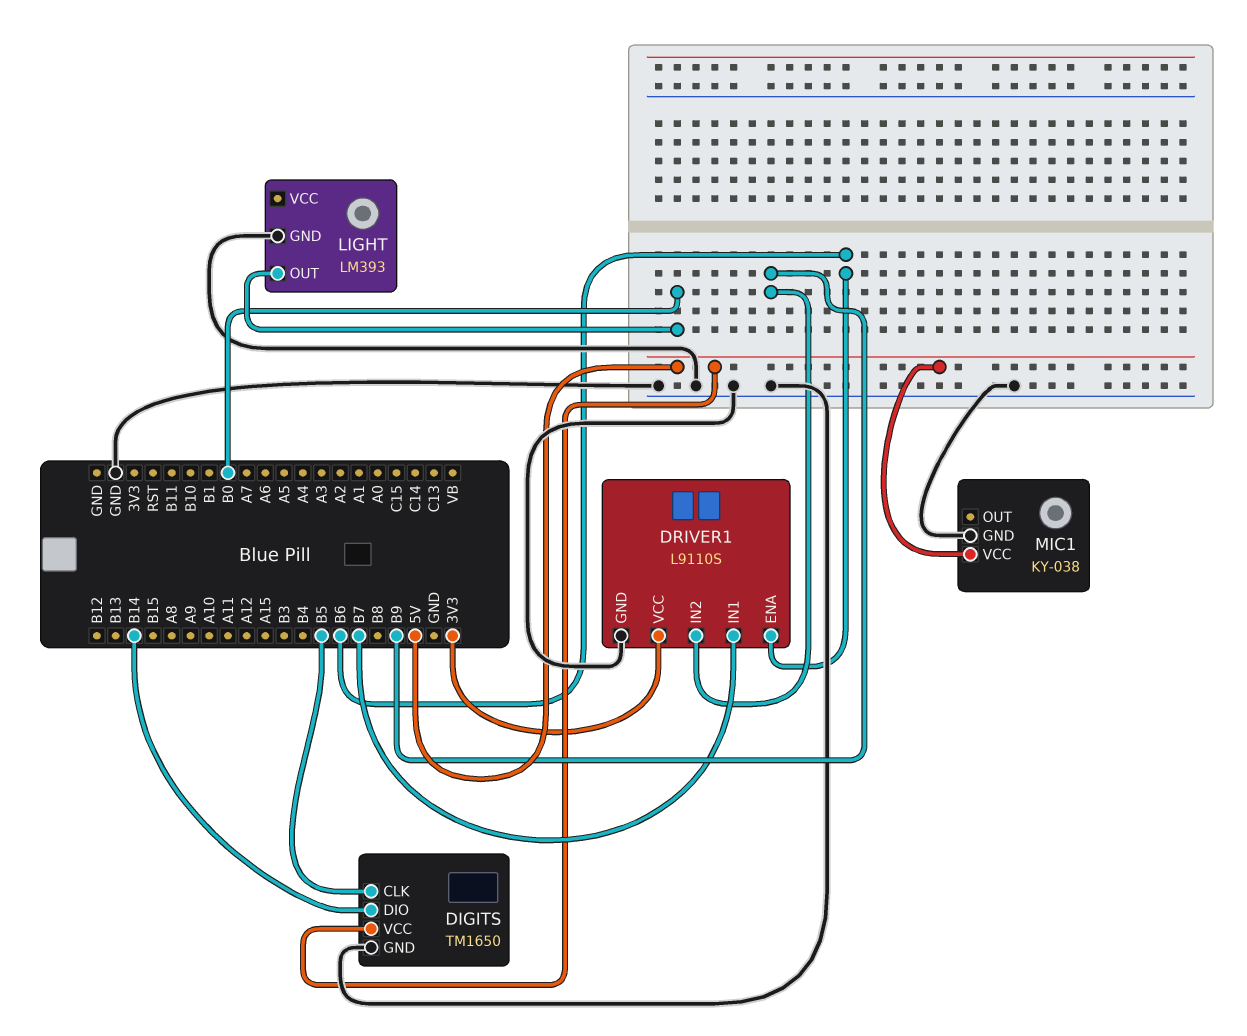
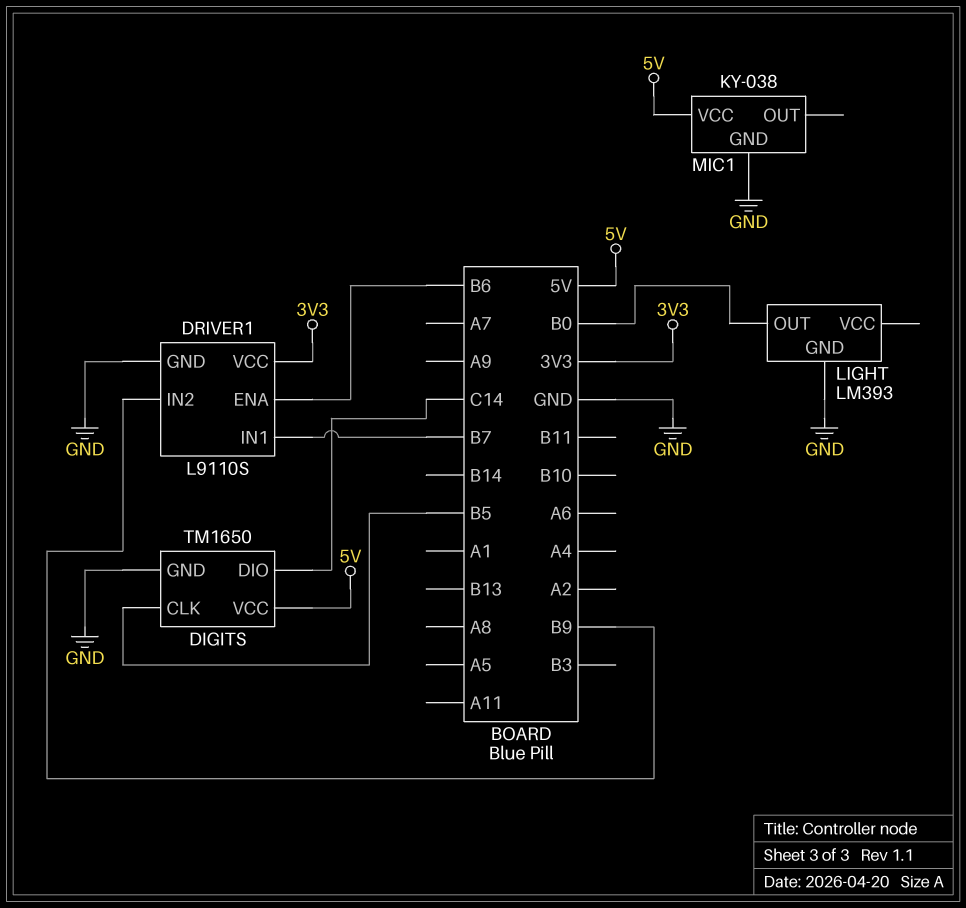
DIGITS pin DIO: B14 -> C14

